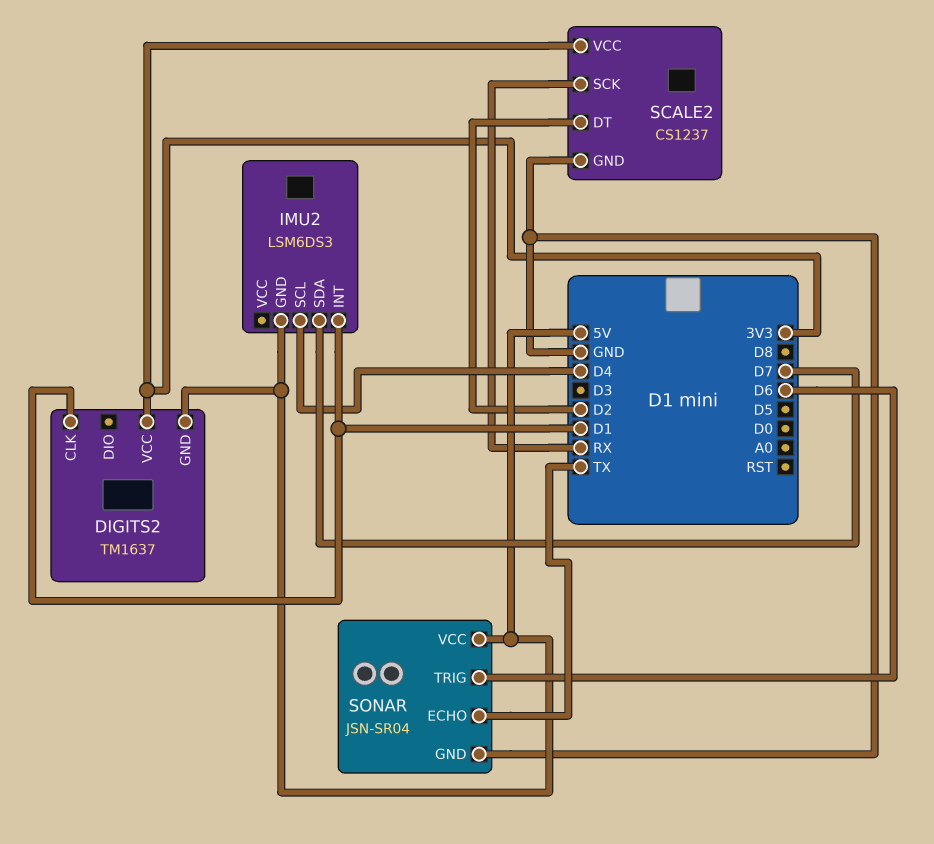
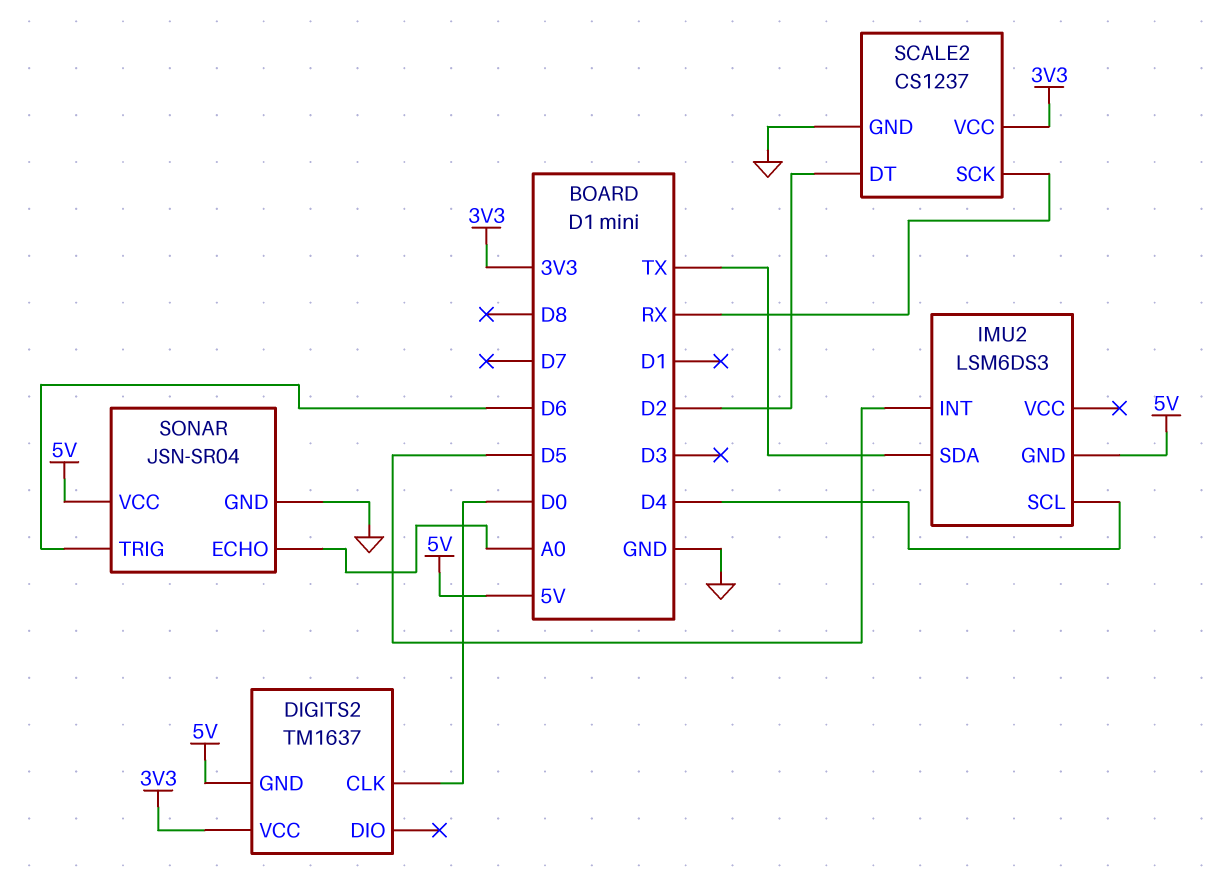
DIGITS2 pin CLK: D1 -> D0
IMU2 pin INT: D1 -> D5
IMU2 pin SDA: D7 -> TX
SONAR pin ECHO: TX -> A0

